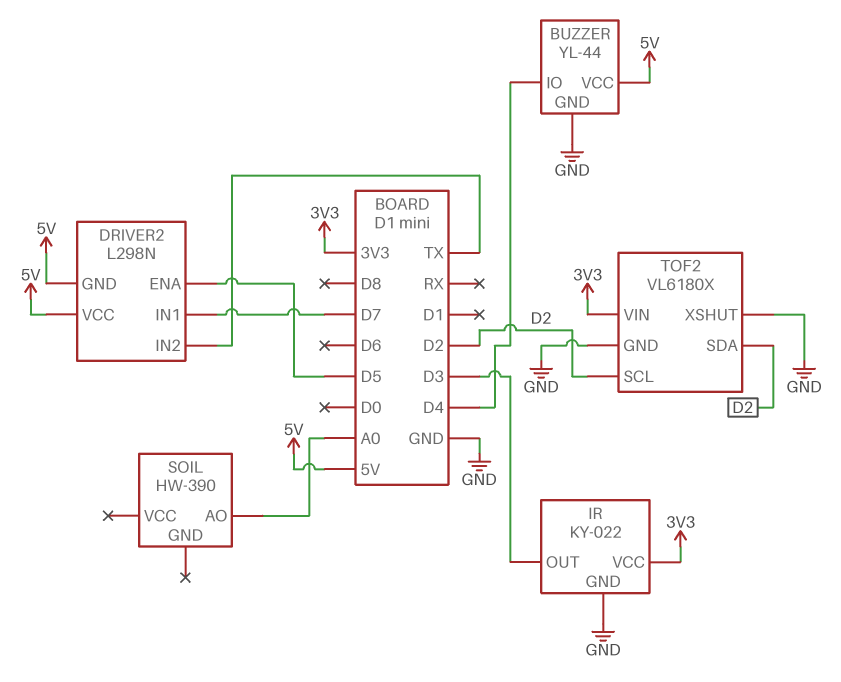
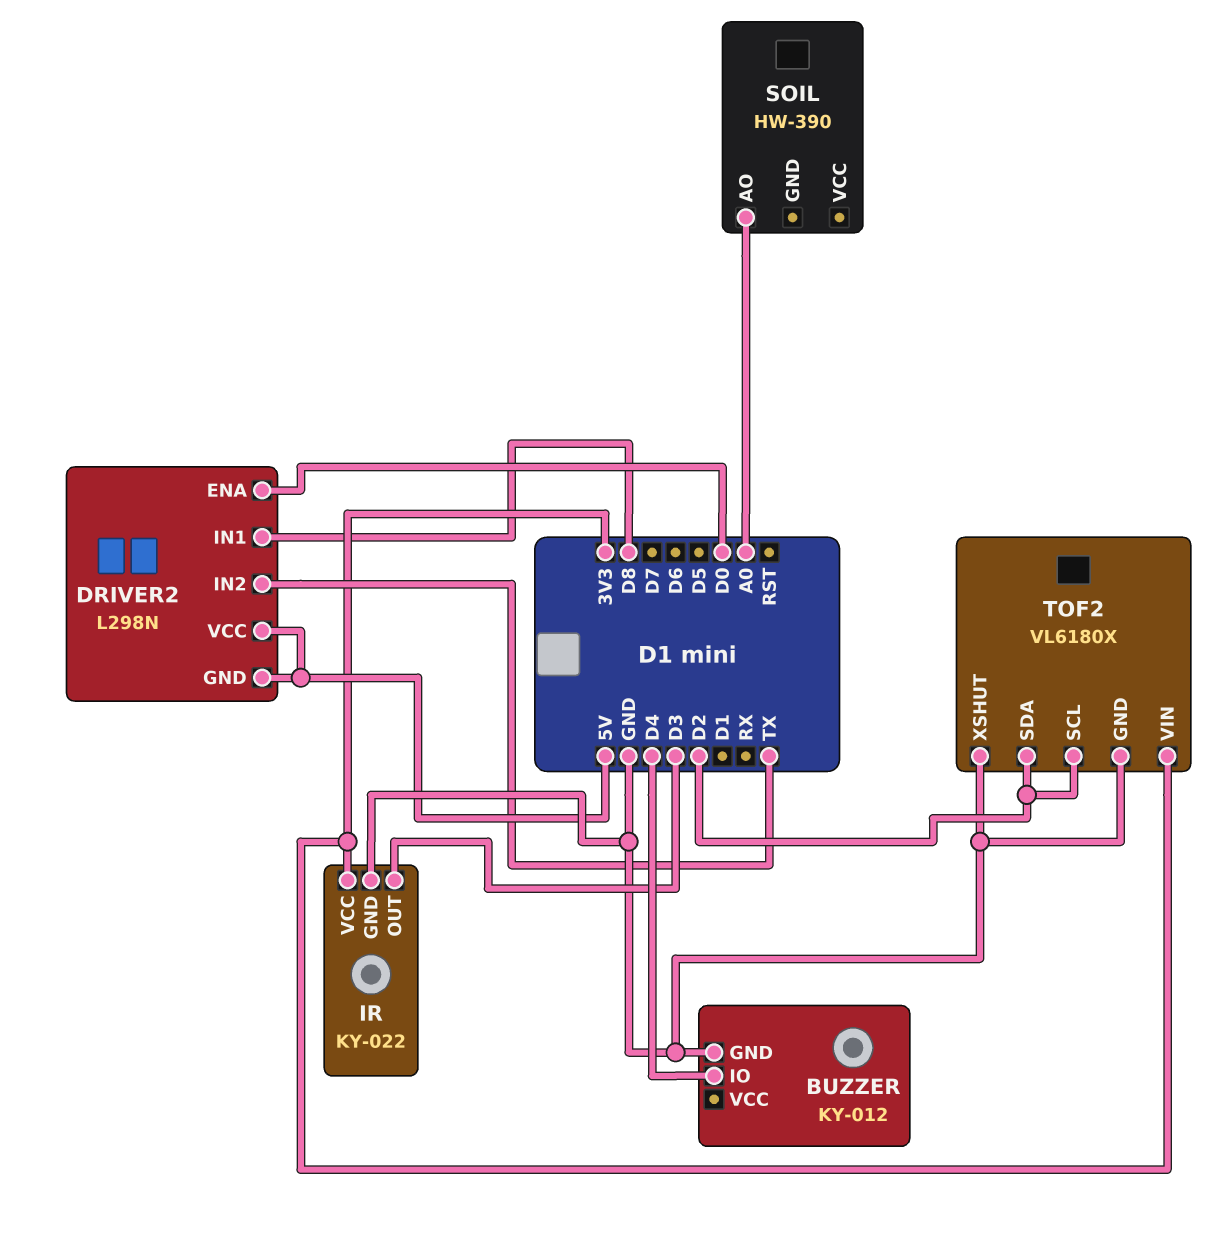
BUZZER: YL-44 -> KY-012
BUZZER pin VCC: 5V -> none
DRIVER2 pin ENA: D5 -> D0
DRIVER2 pin IN1: D7 -> D8

